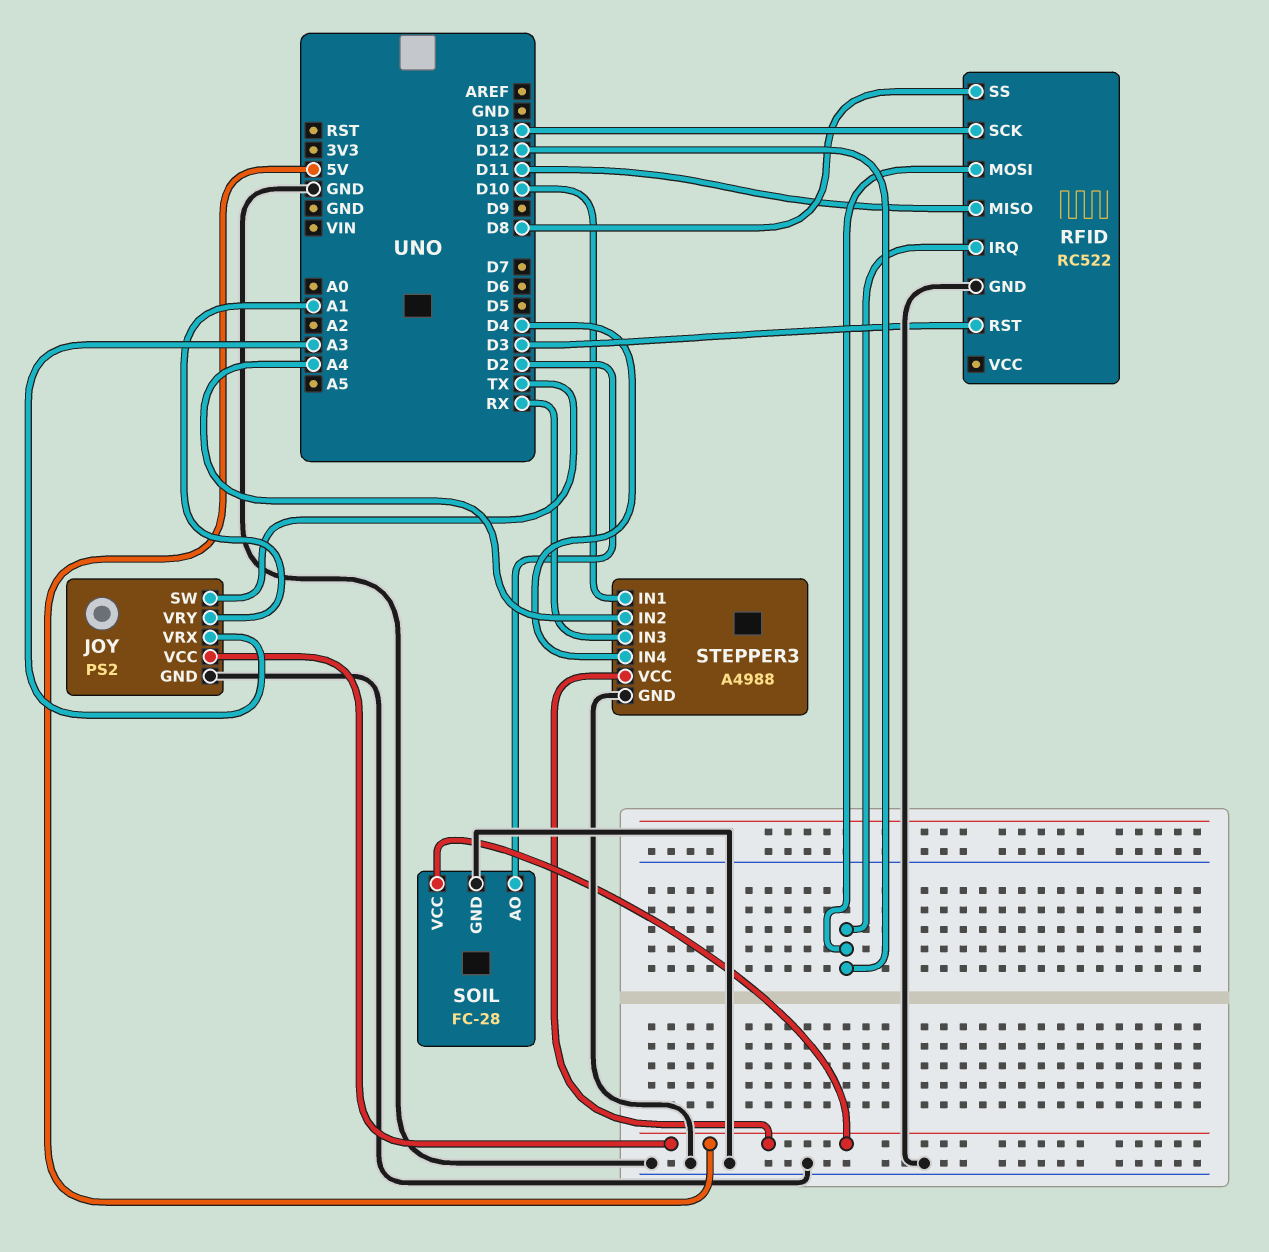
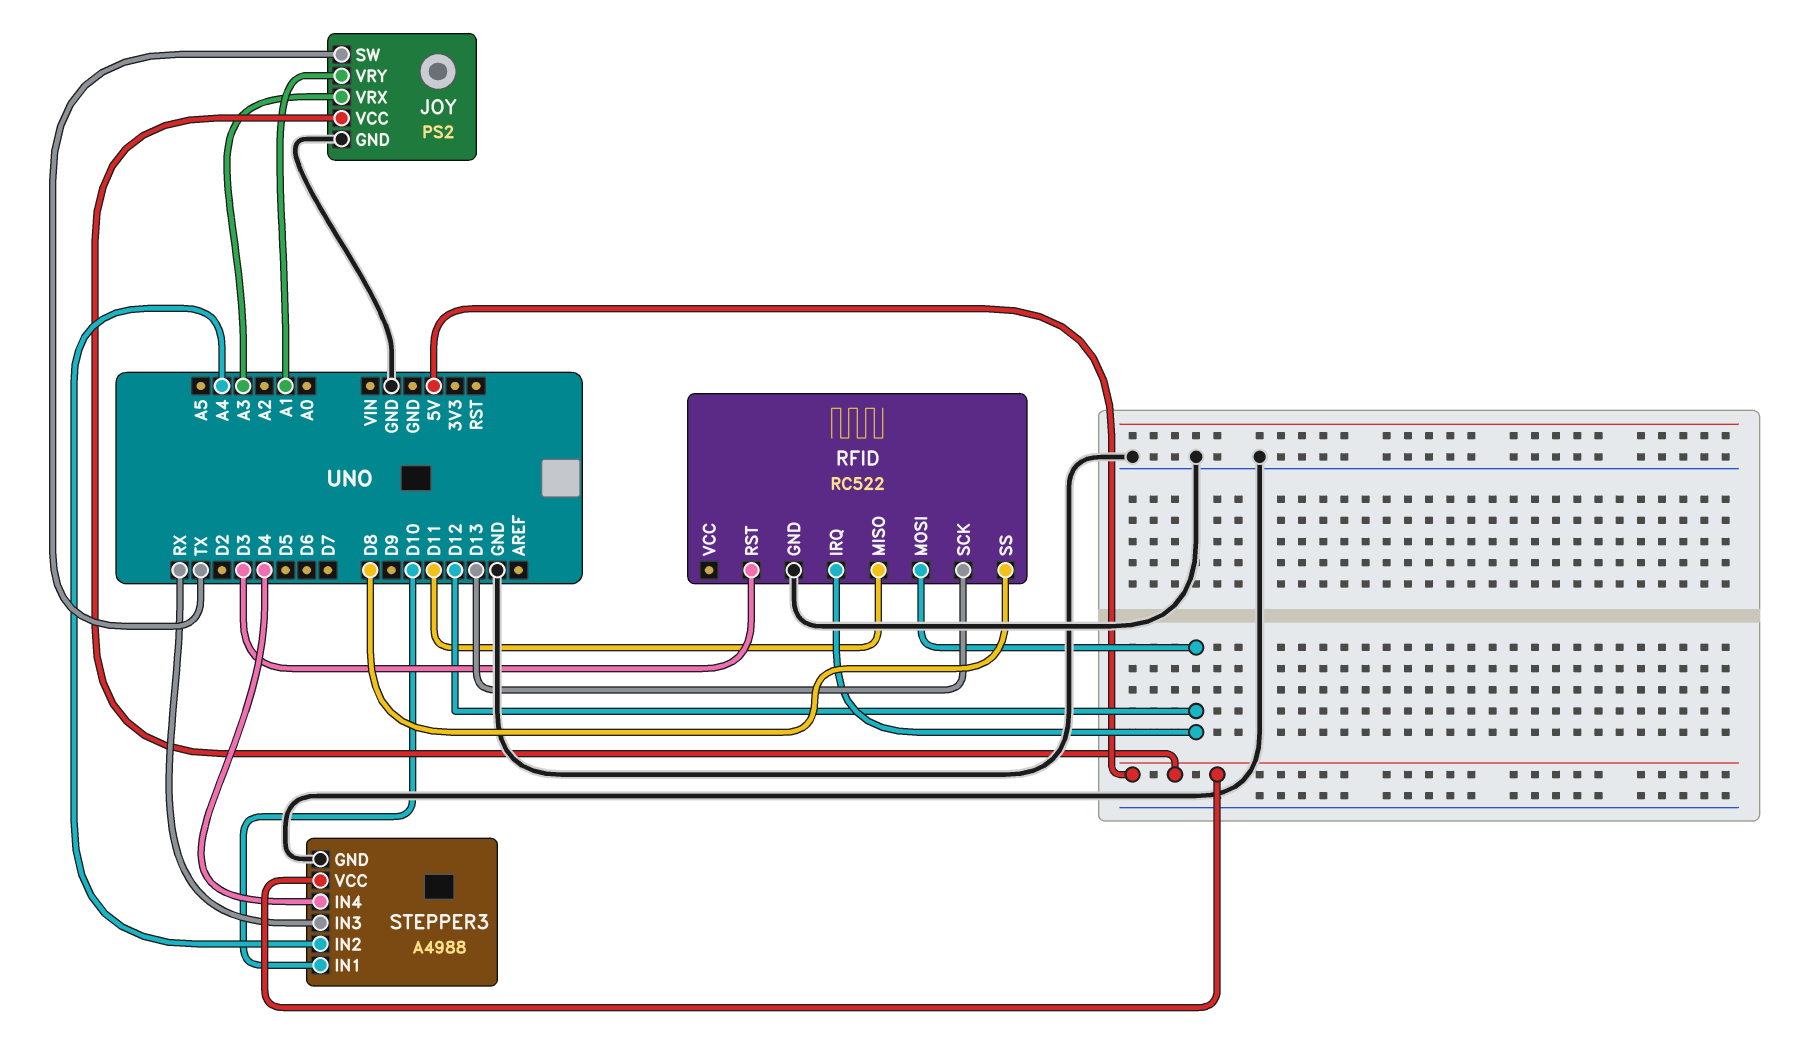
SOIL: FC-28 -> none
SOIL pin AO: D2 -> none
SOIL pin GND: GND -> none
SOIL pin VCC: 5V -> none

